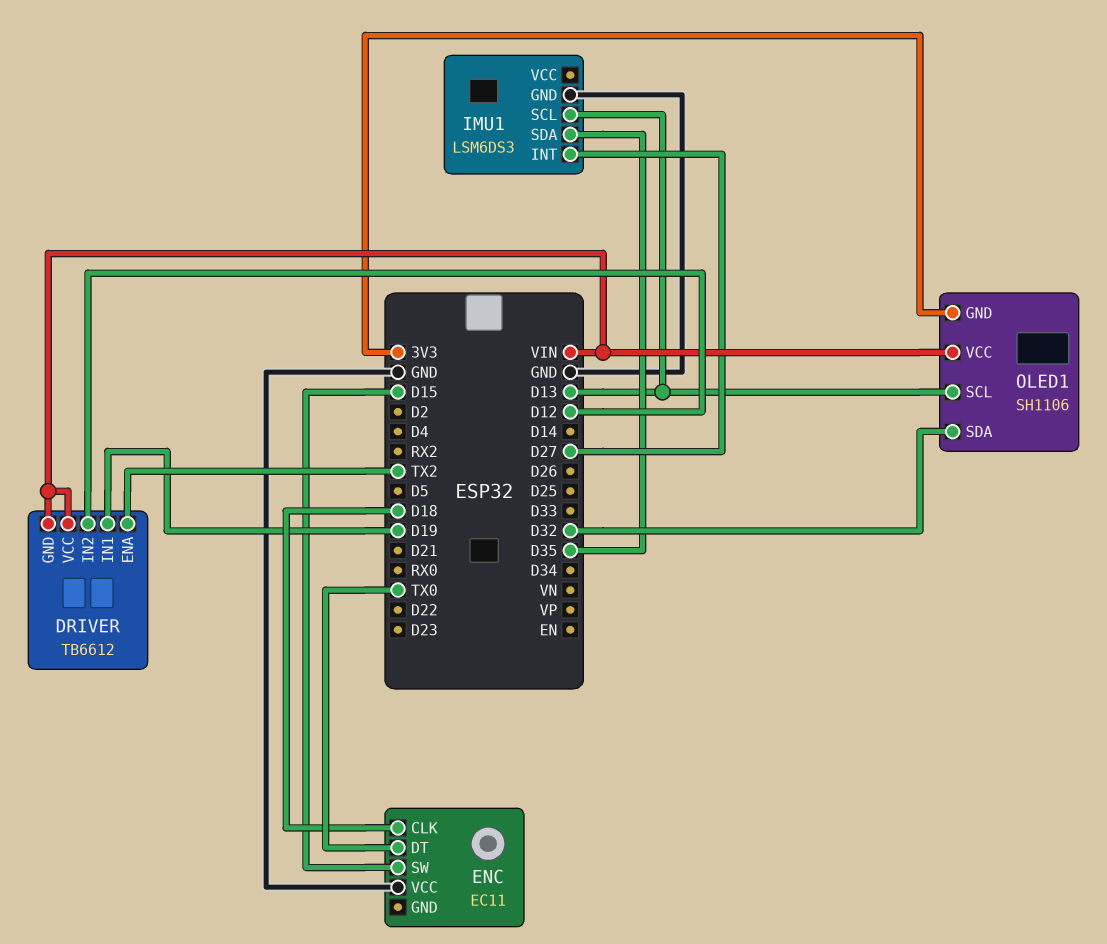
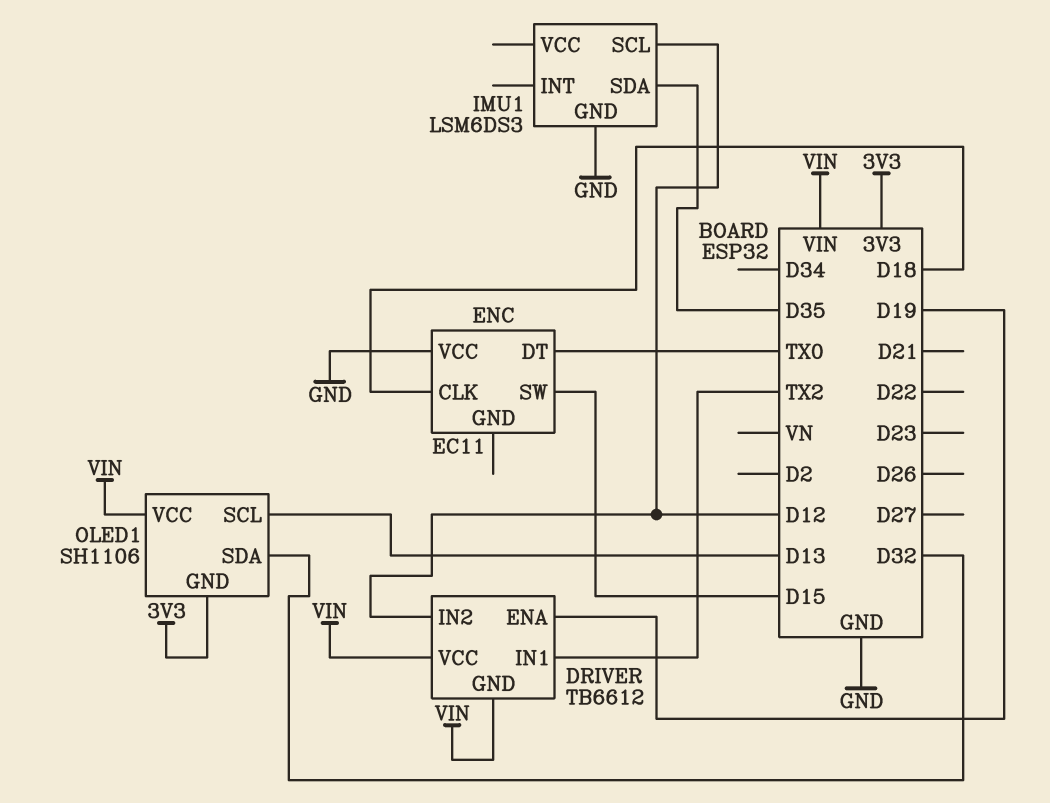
DRIVER pin ENA: TX2 -> D19
DRIVER pin IN1: D19 -> TX2
IMU1 pin INT: D27 -> none
IMU1 pin SCL: D13 -> D12

